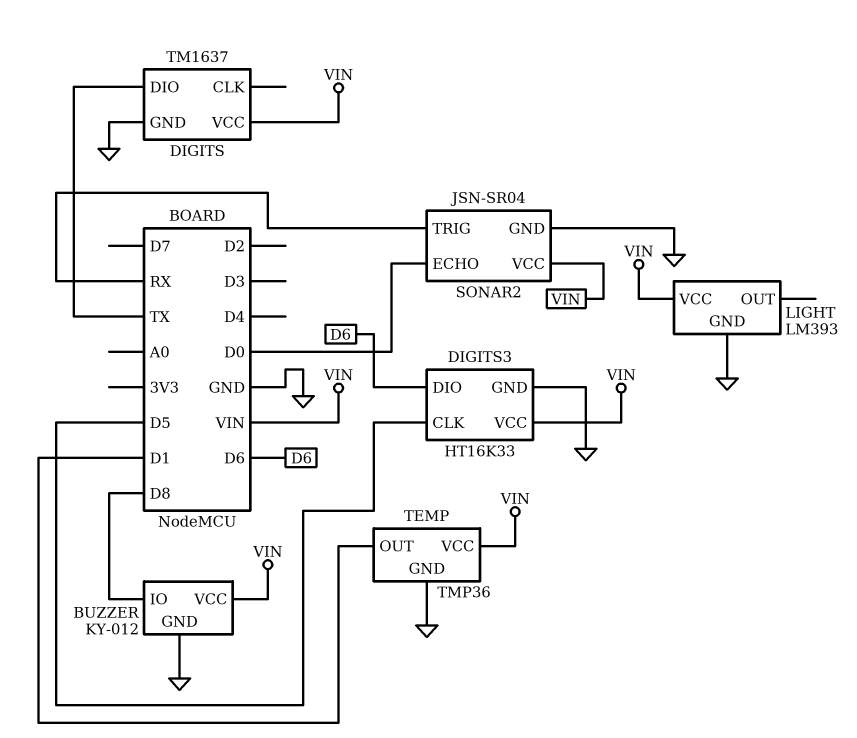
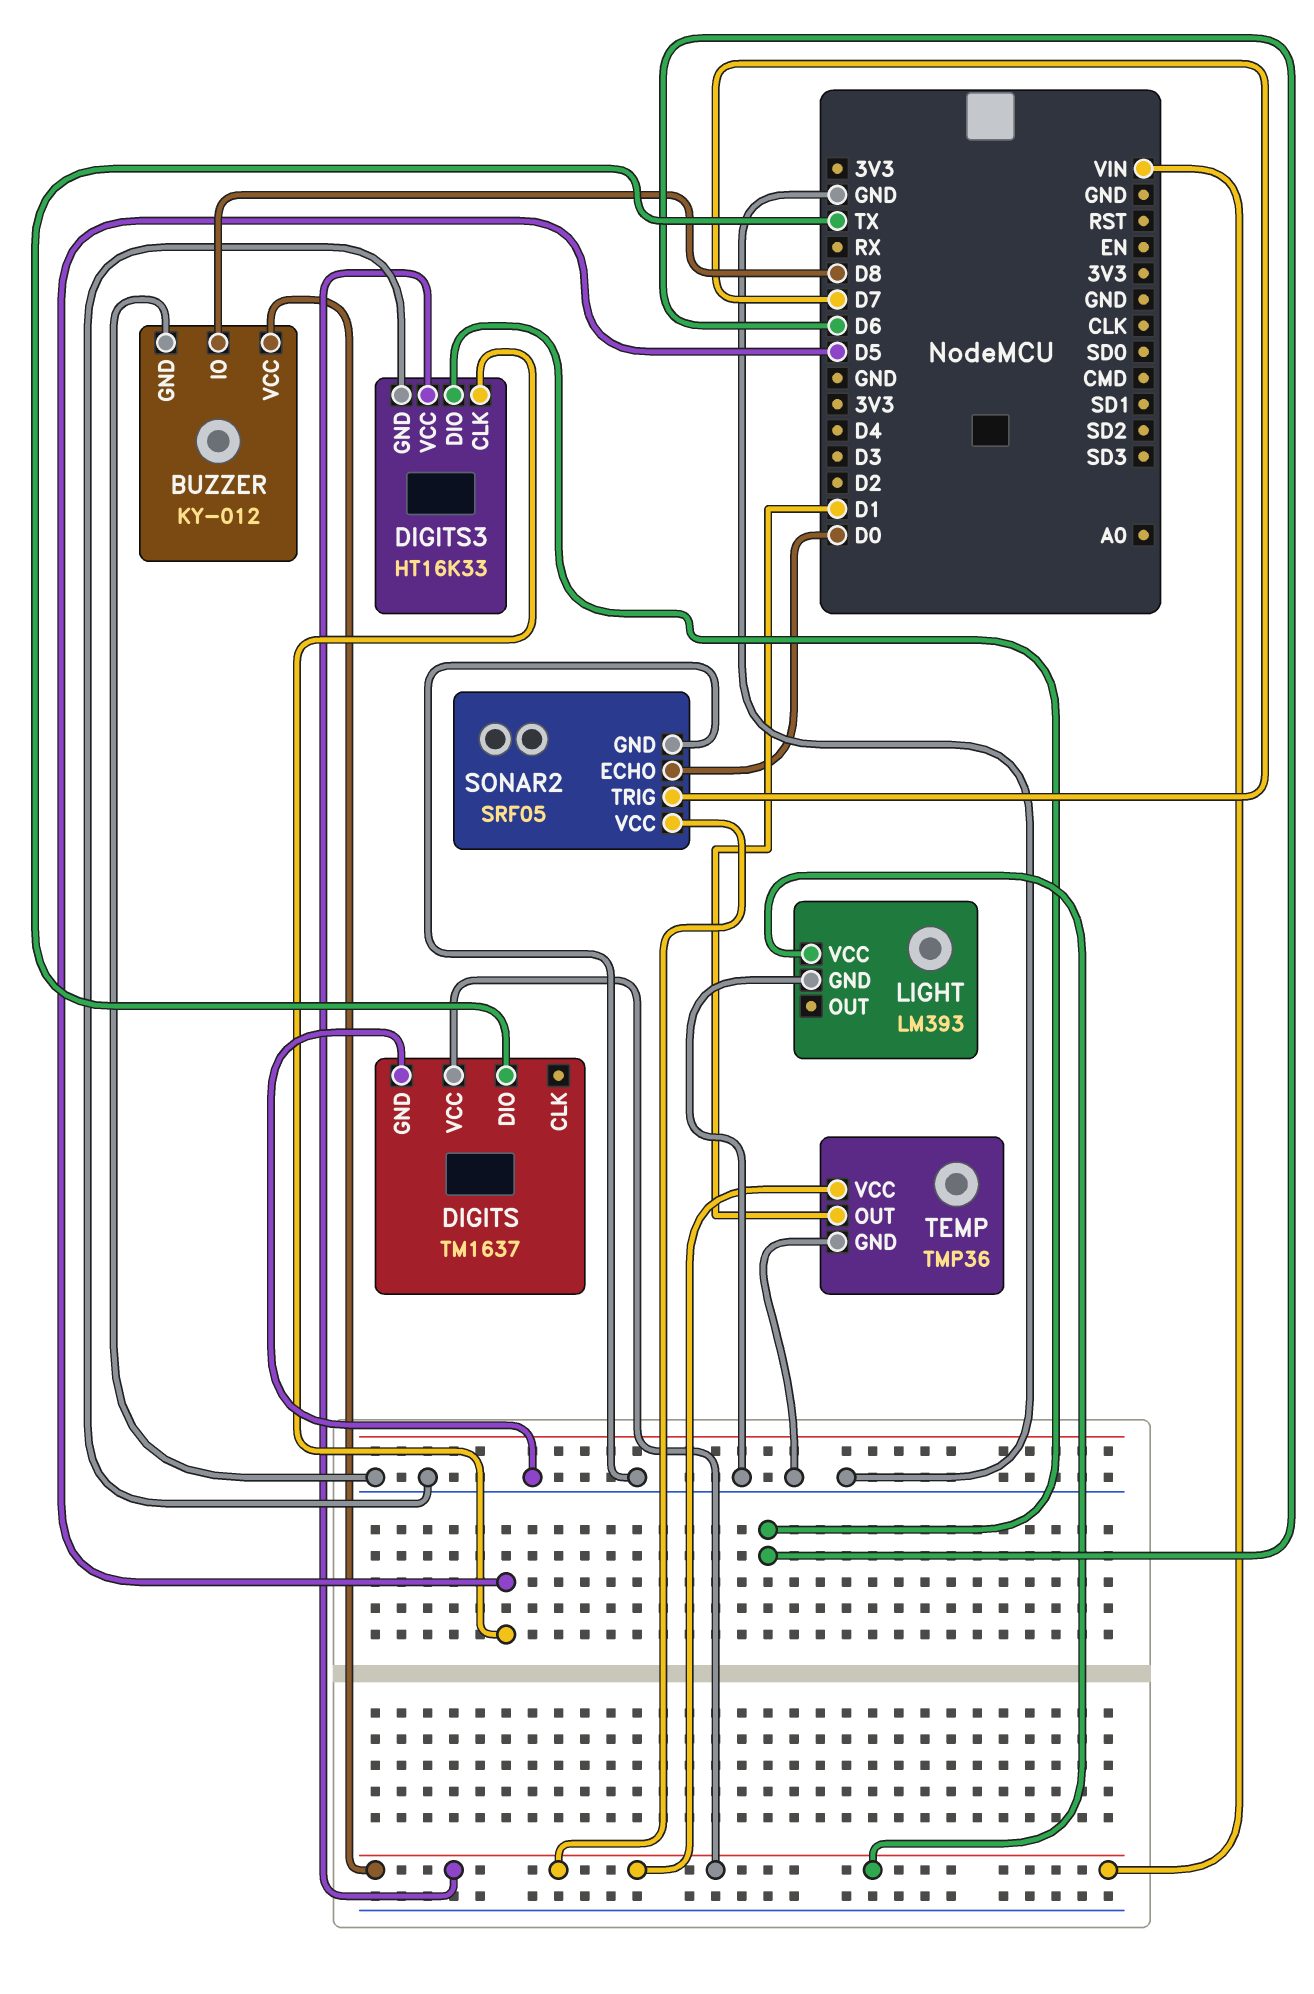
SONAR2: JSN-SR04 -> SRF05
SONAR2 pin TRIG: RX -> D7

